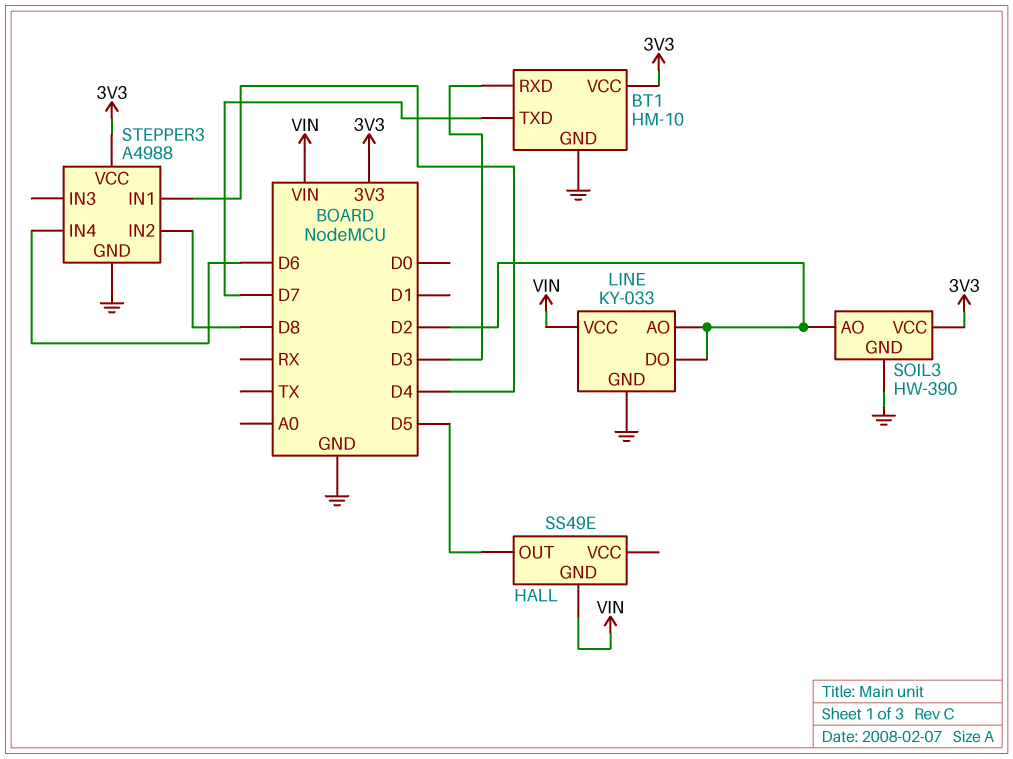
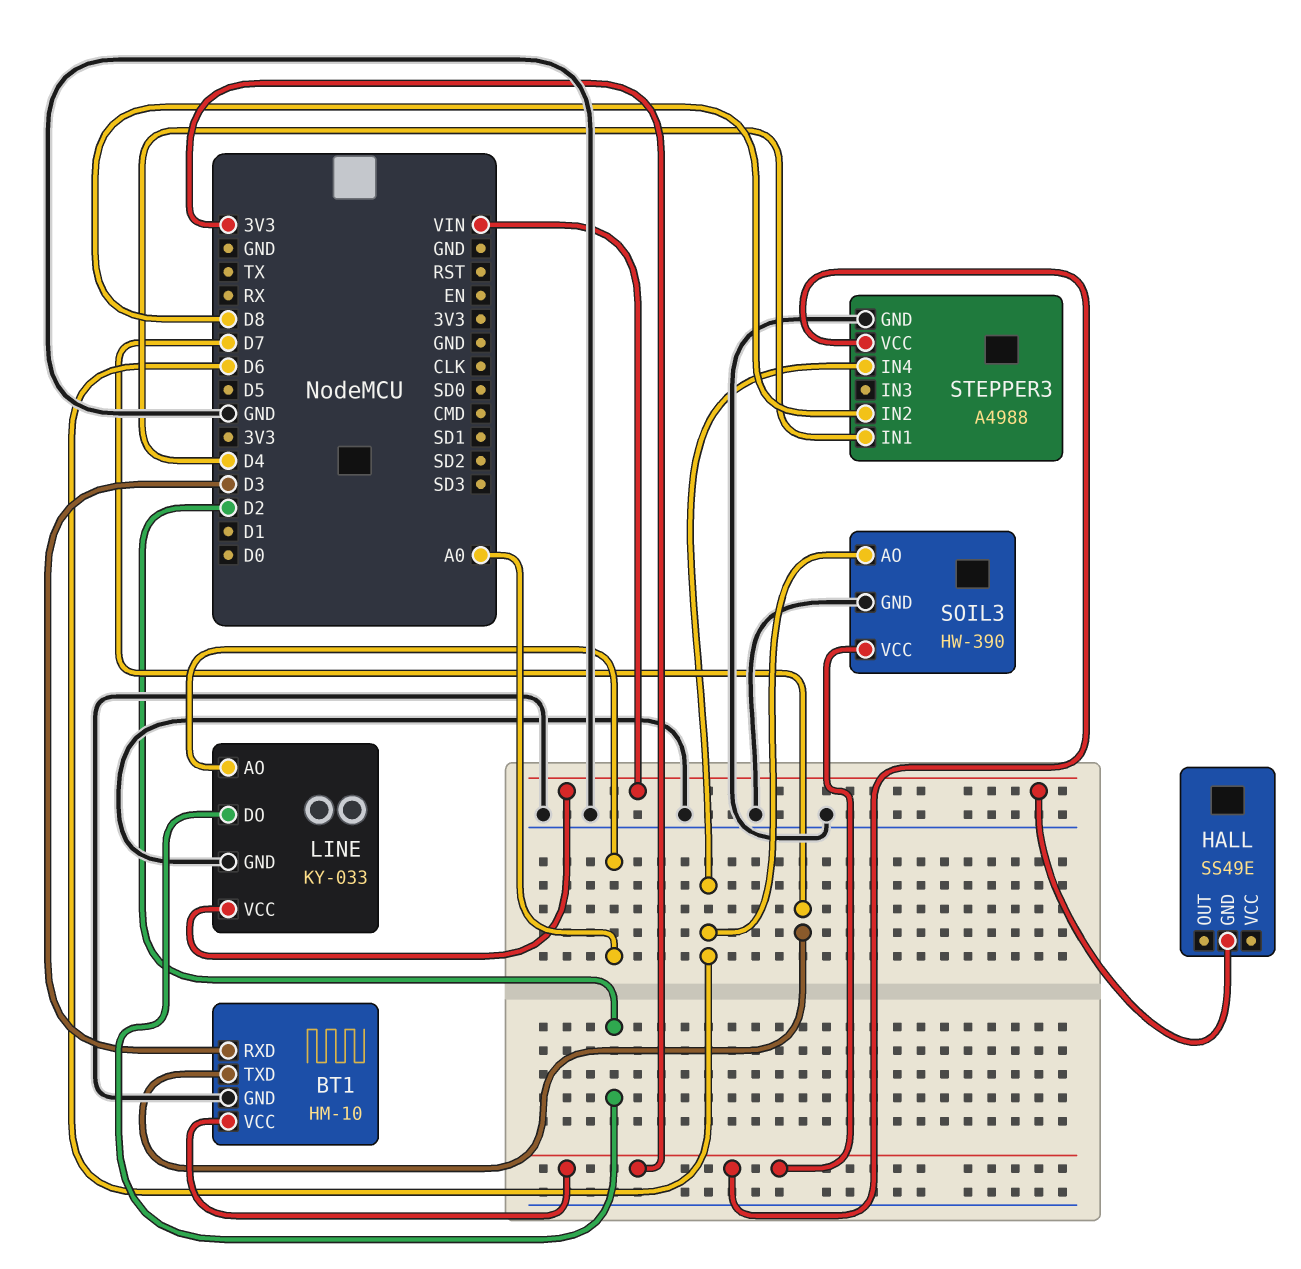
HALL pin OUT: D5 -> none
LINE pin AO: D2 -> A0
SOIL3 pin AO: D2 -> D6

